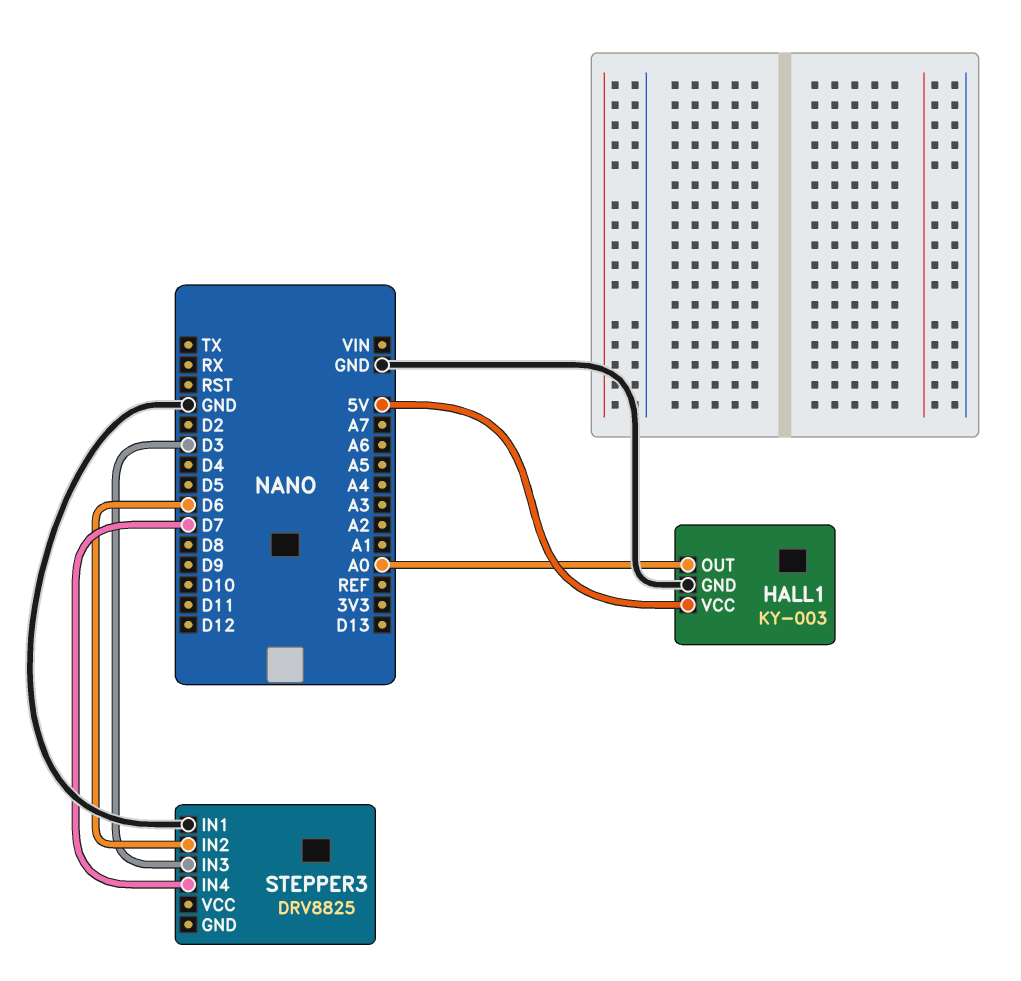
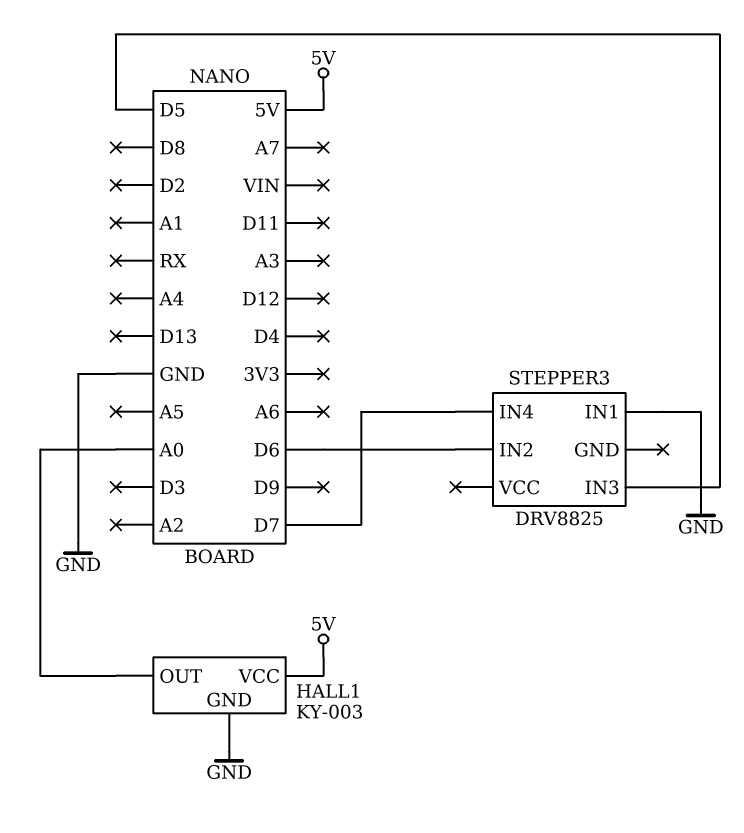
STEPPER3 pin IN3: D3 -> D5

